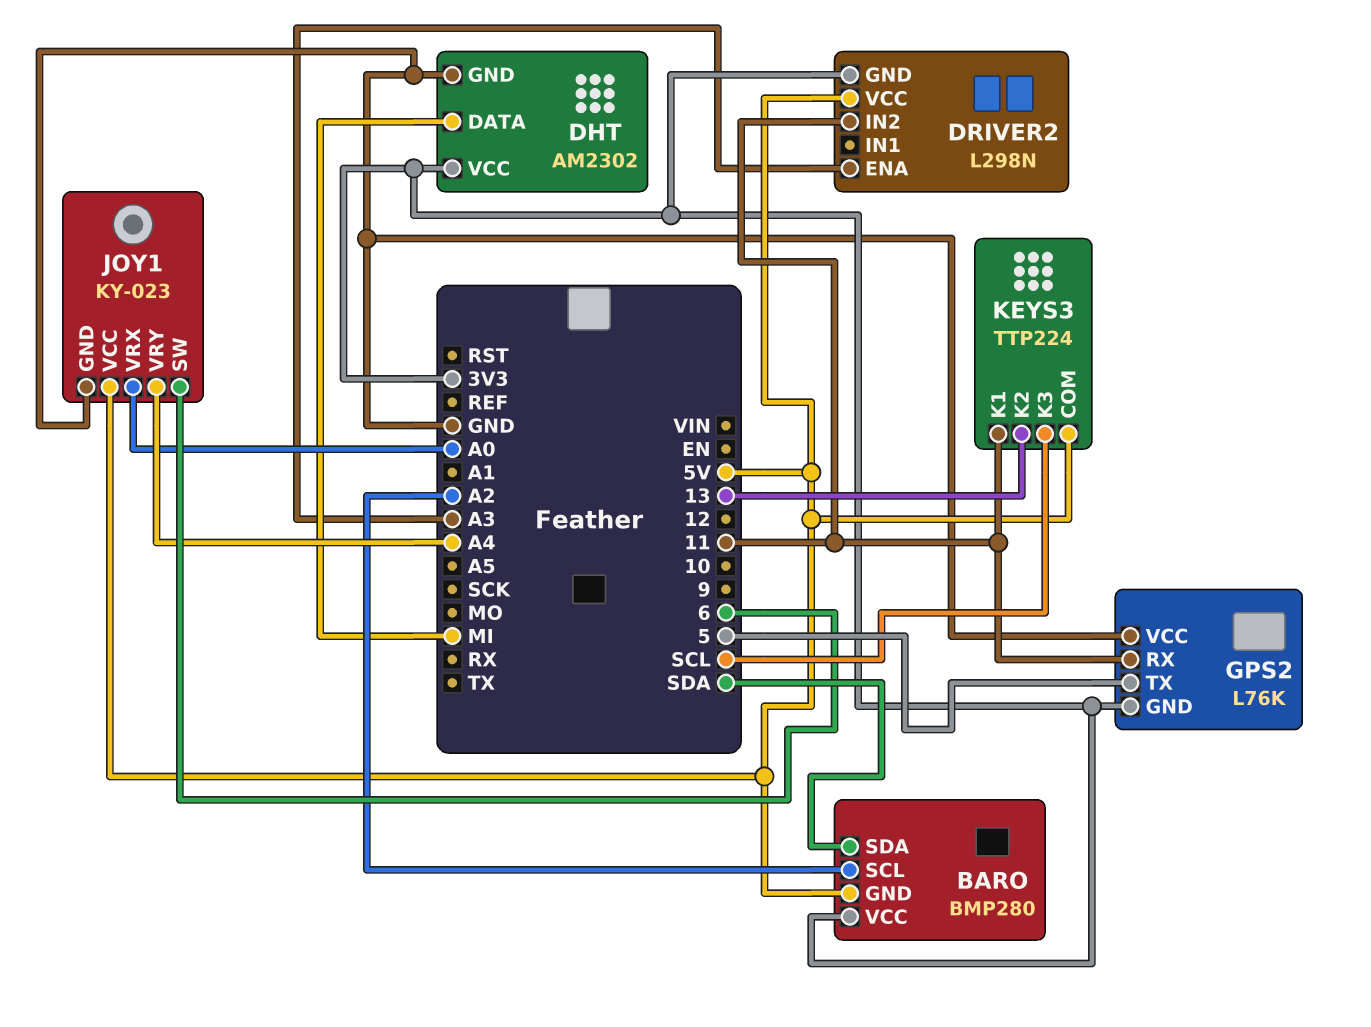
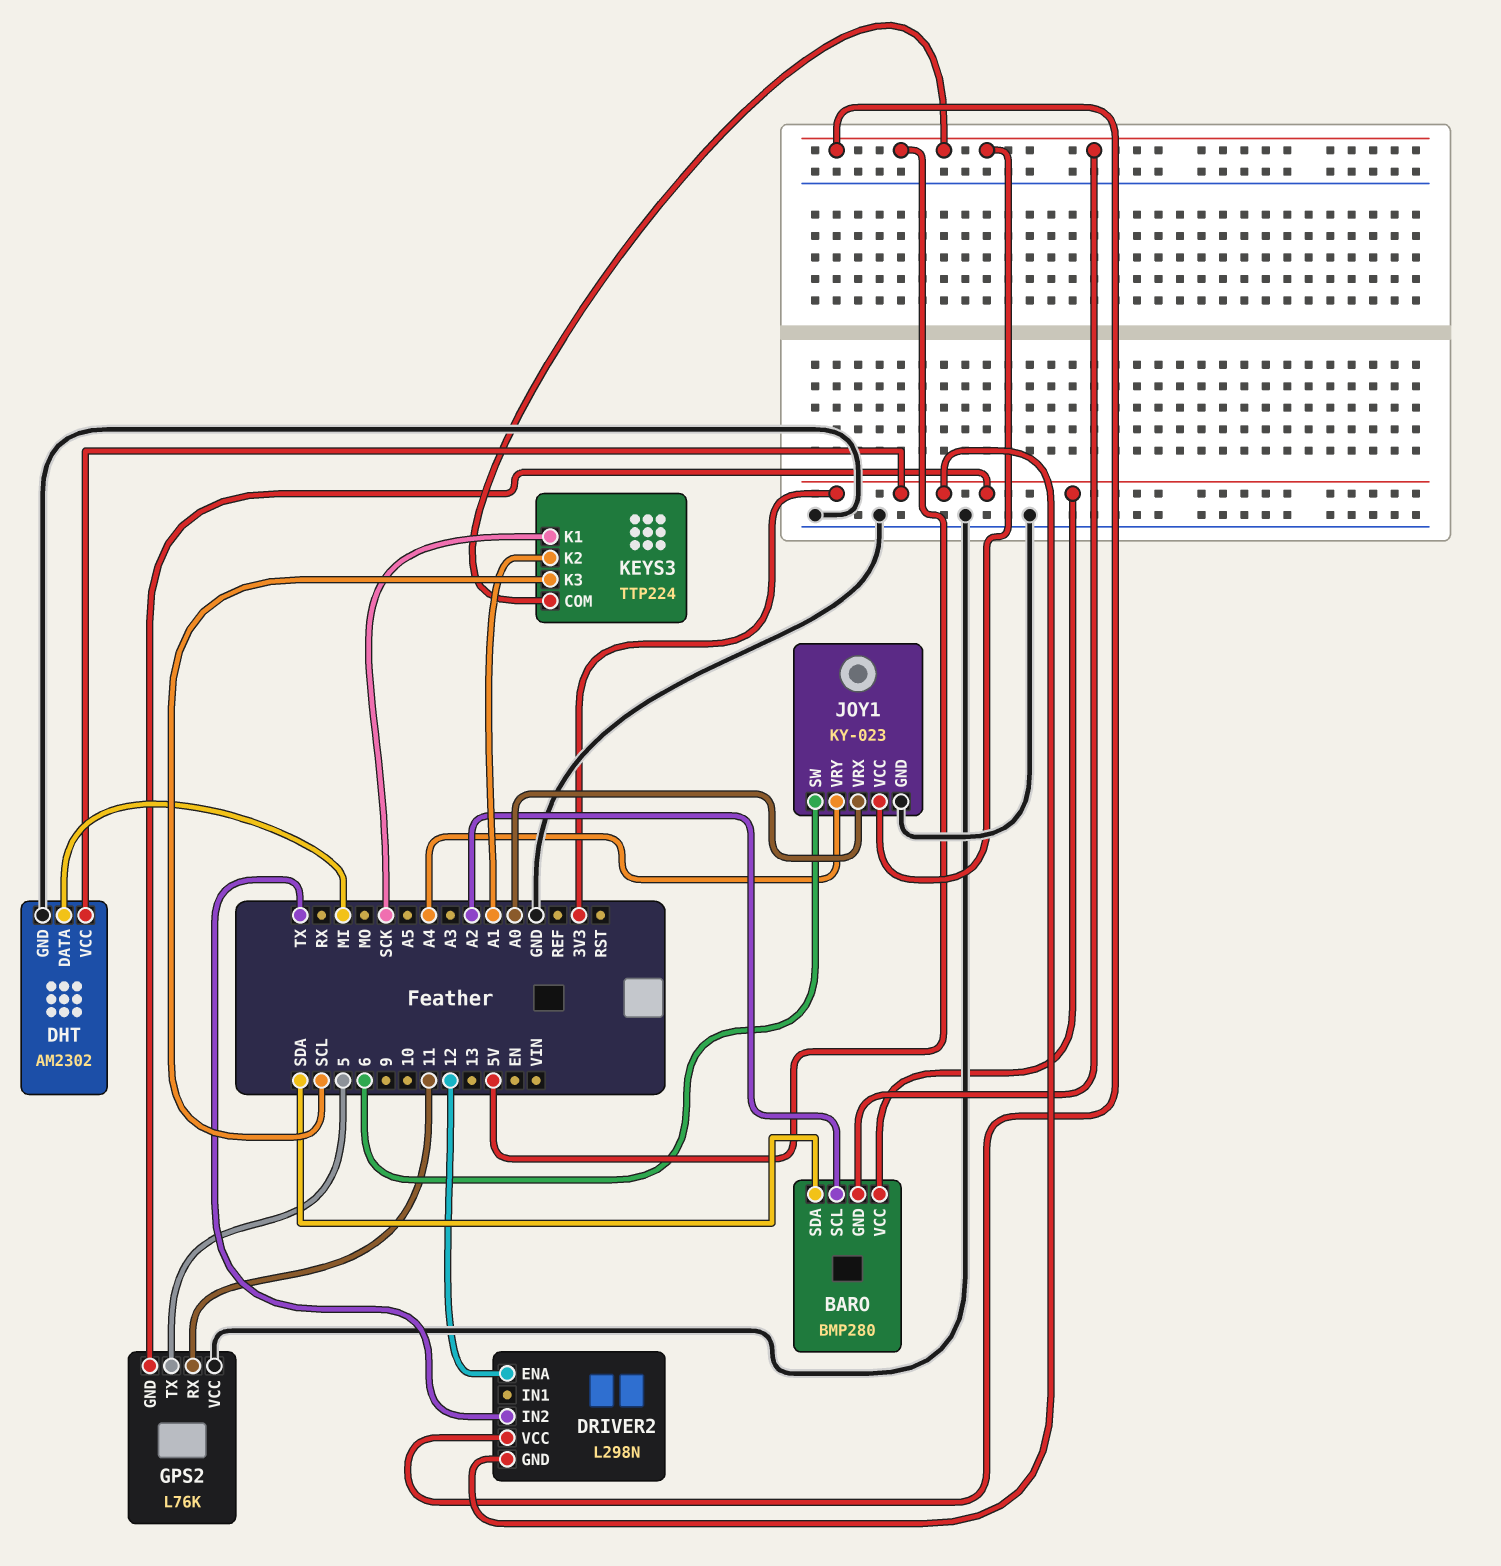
DRIVER2 pin ENA: A3 -> 12
DRIVER2 pin IN2: 11 -> TX
KEYS3 pin K1: 11 -> SCK
KEYS3 pin K2: 13 -> A1

